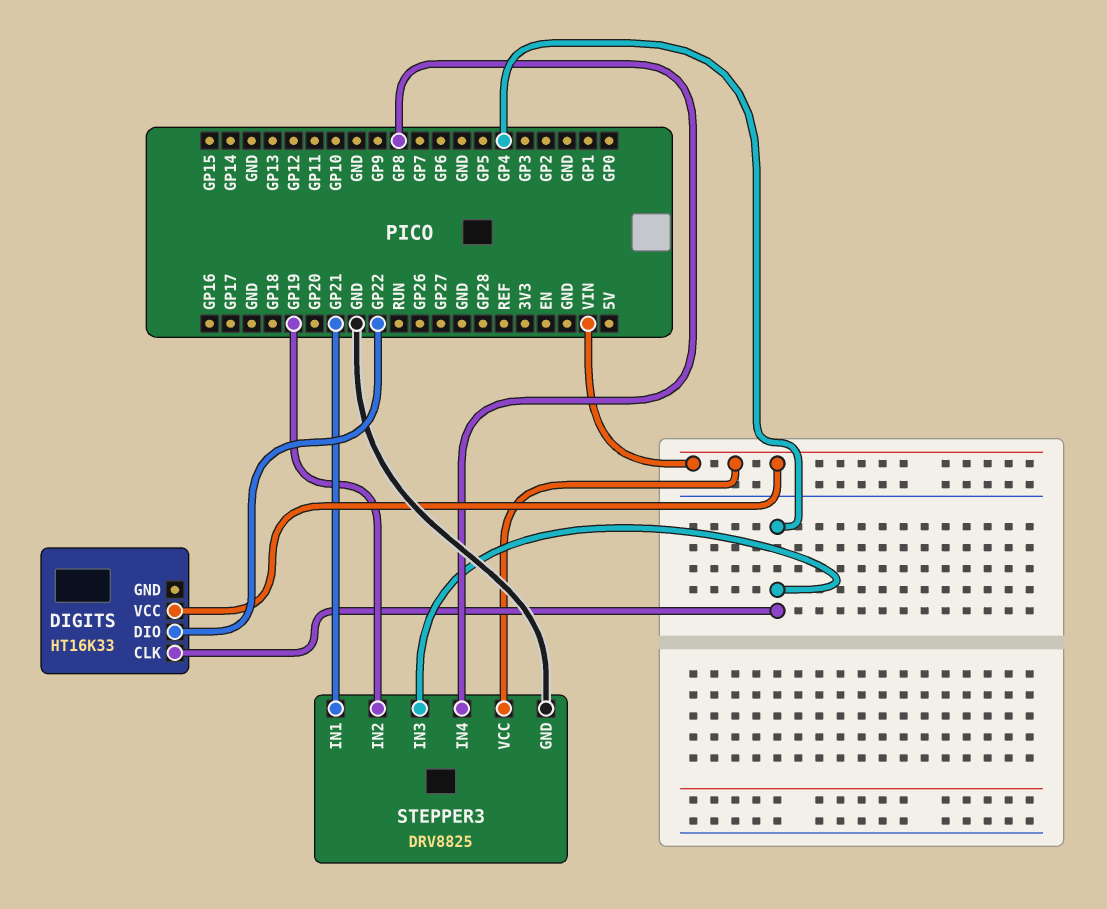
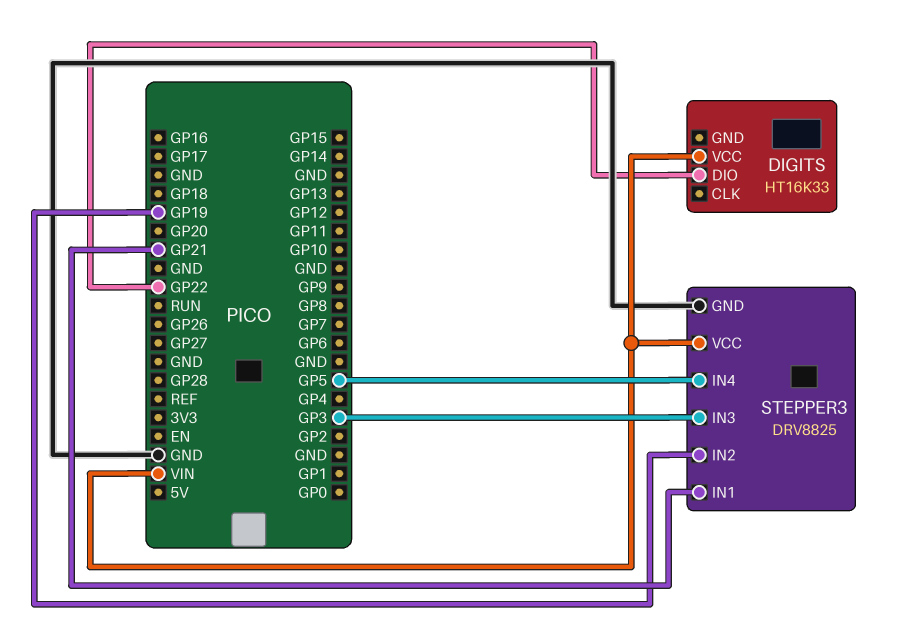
DIGITS pin CLK: GP4 -> none
STEPPER3 pin IN3: GP4 -> GP3
STEPPER3 pin IN4: GP8 -> GP5

